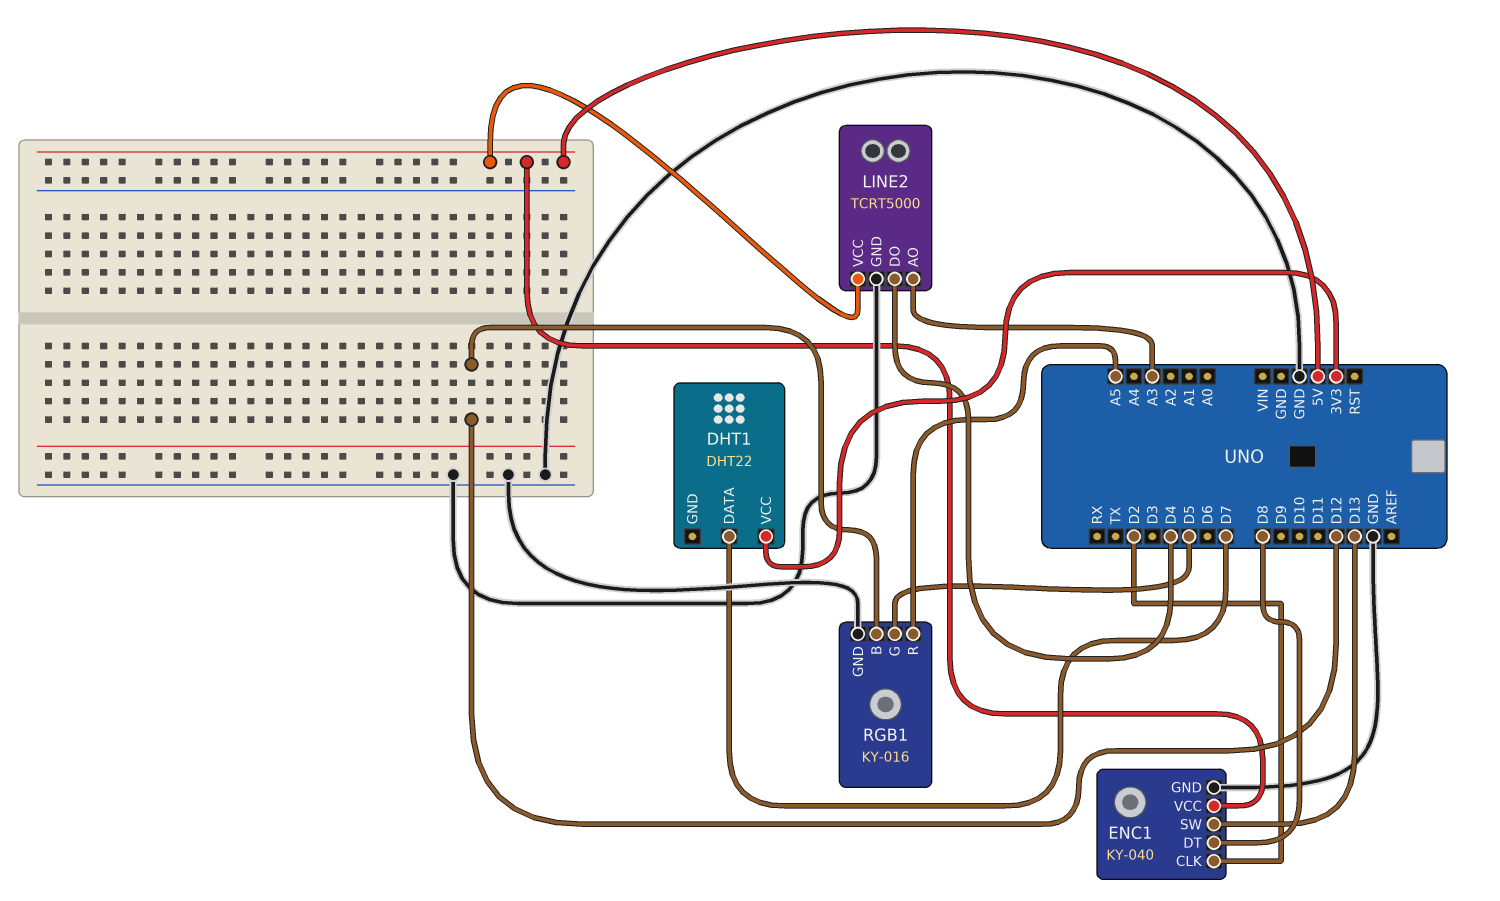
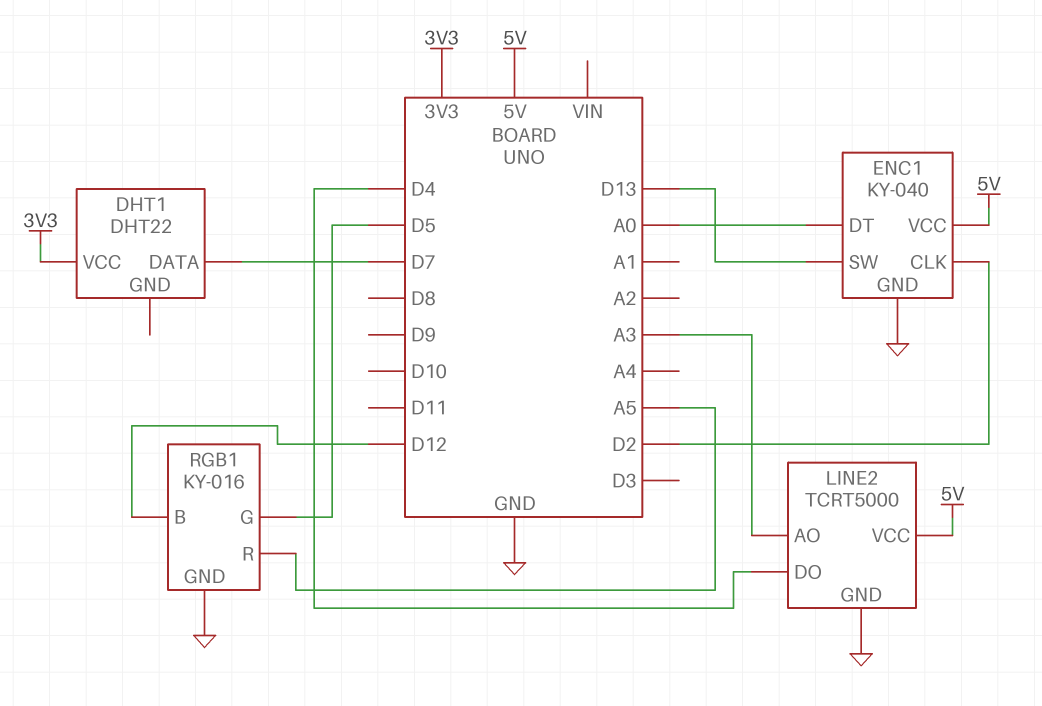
ENC1 pin DT: D8 -> A0

